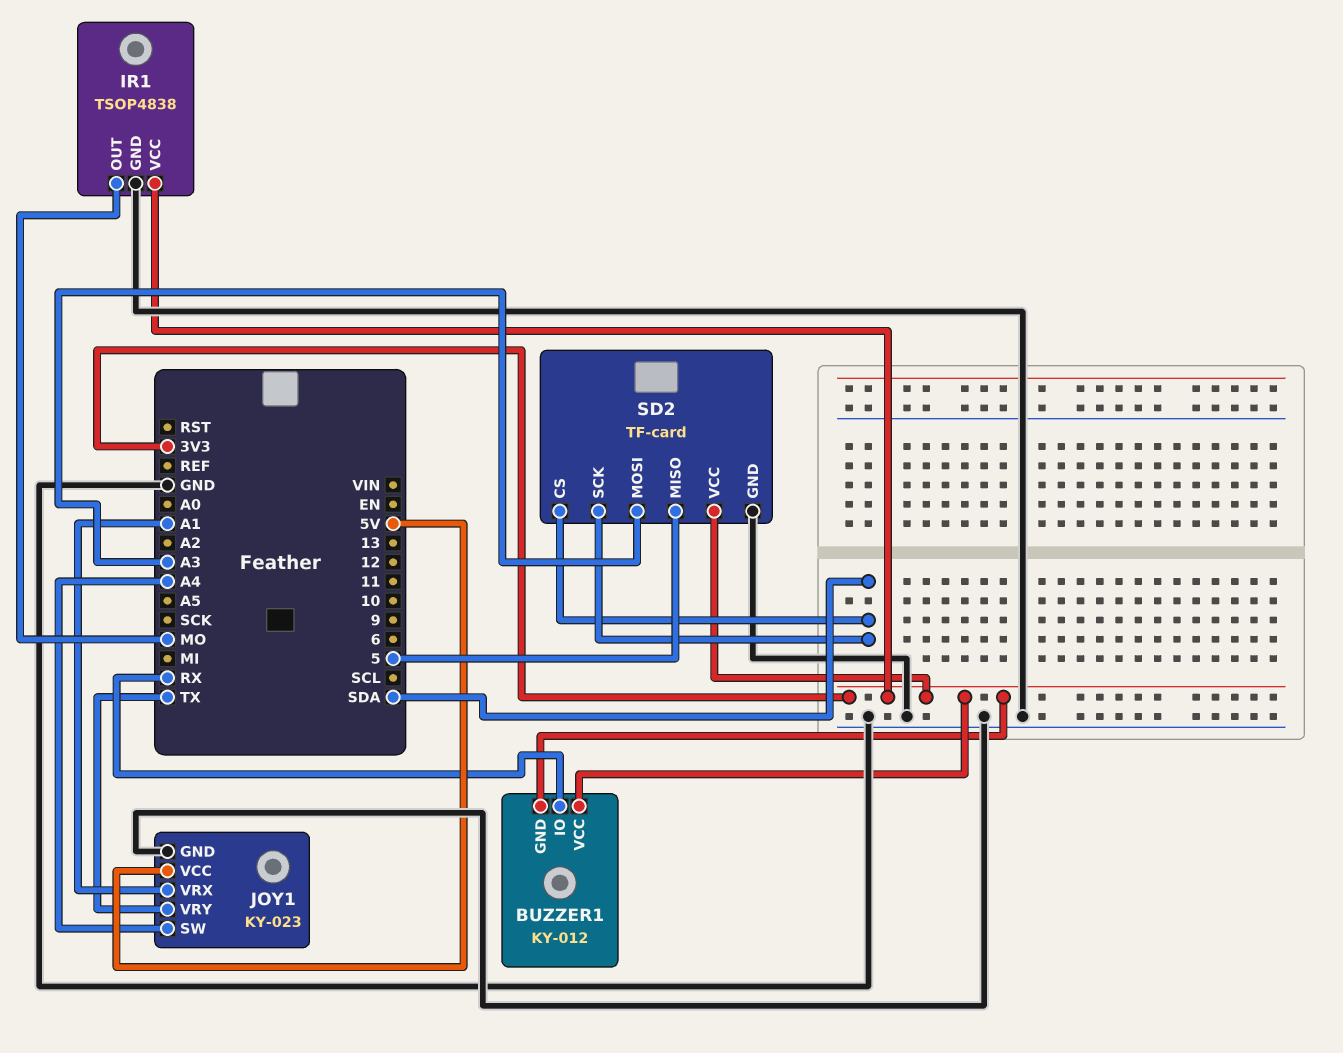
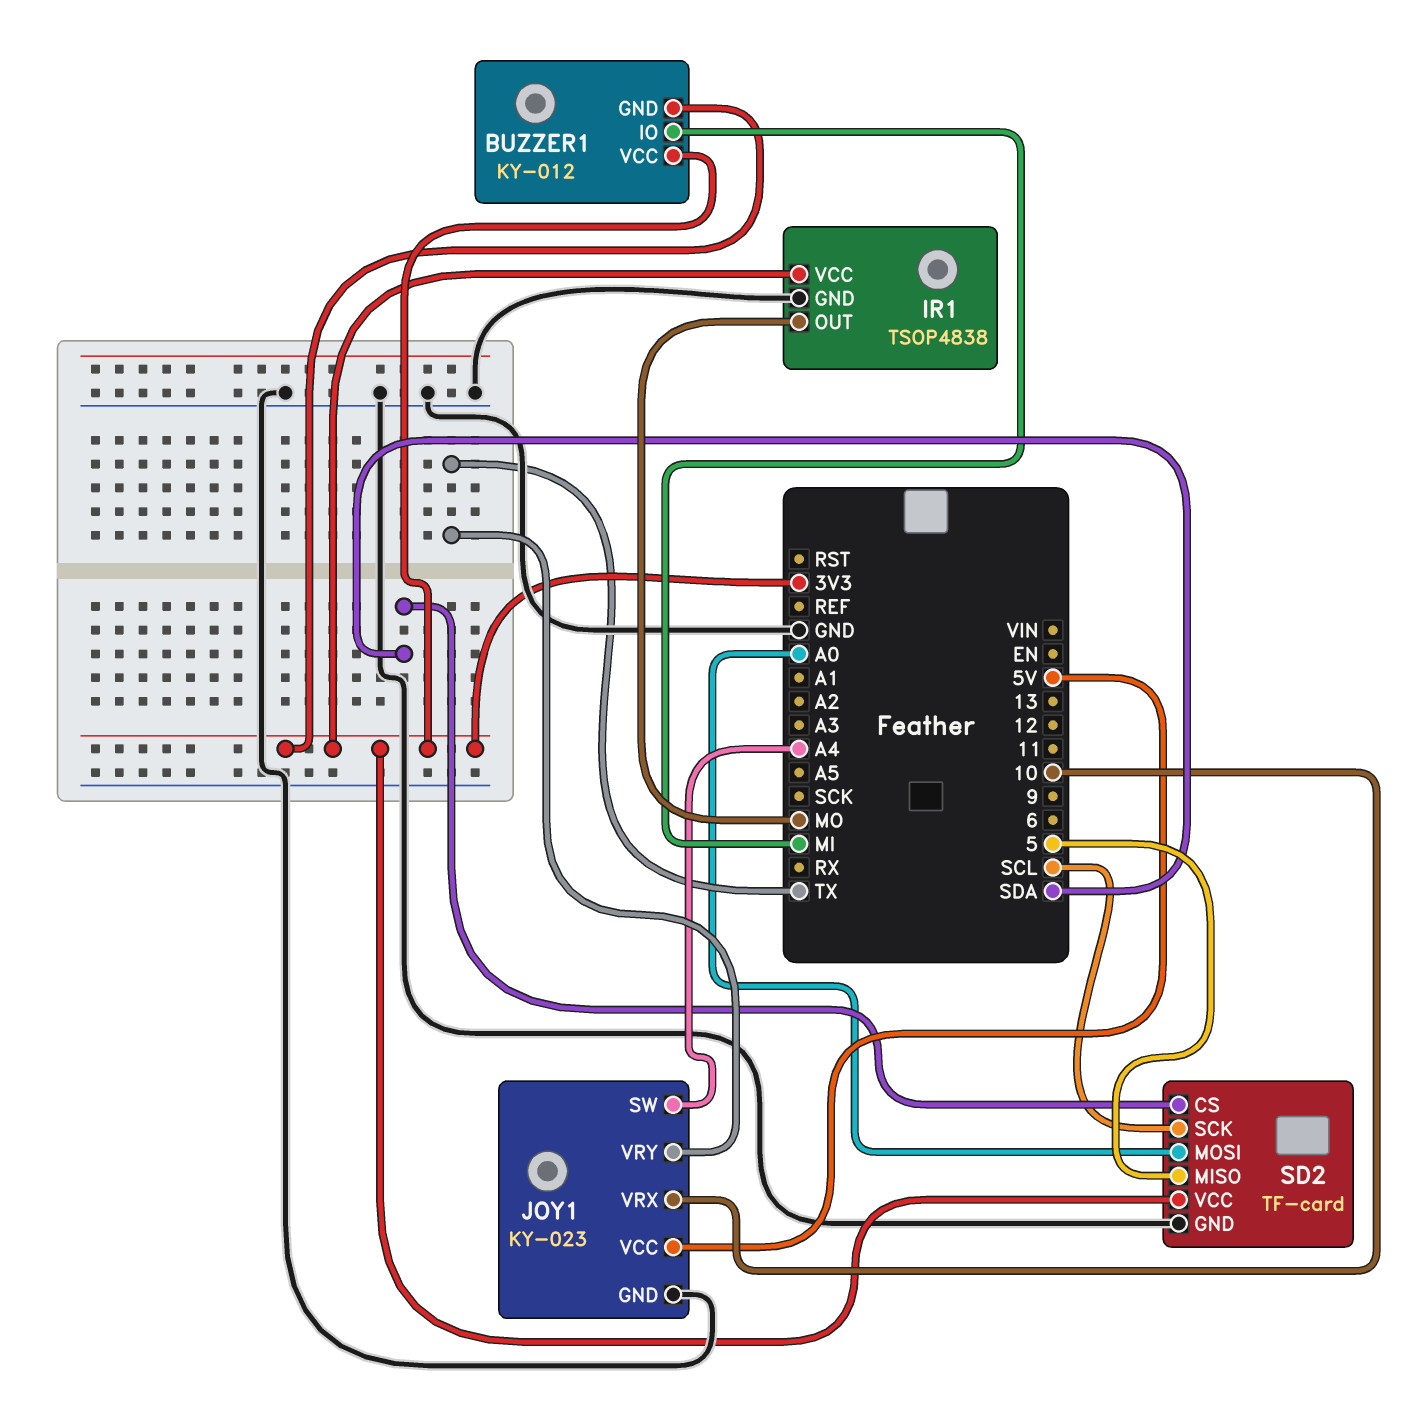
BUZZER1 pin IO: RX -> MI
JOY1 pin VRX: A1 -> 10
SD2 pin MOSI: A3 -> A0
SD2 pin SCK: SDA -> SCL

